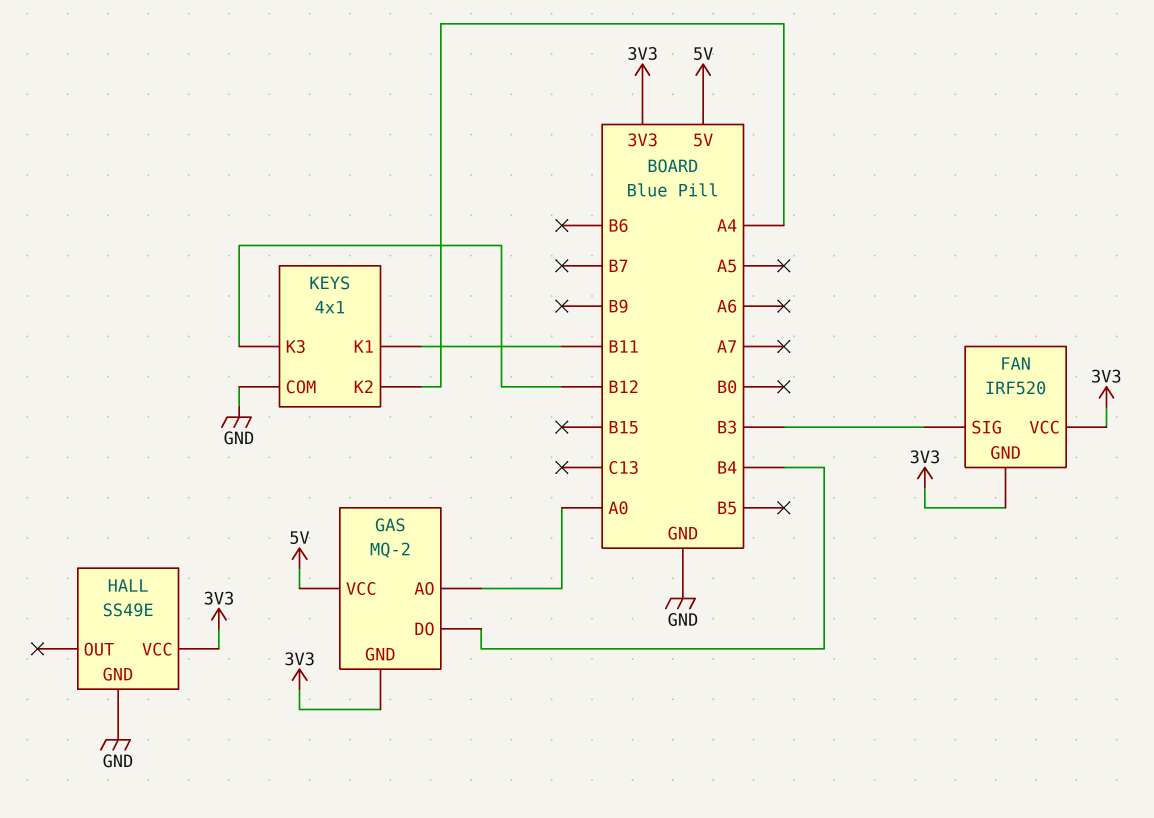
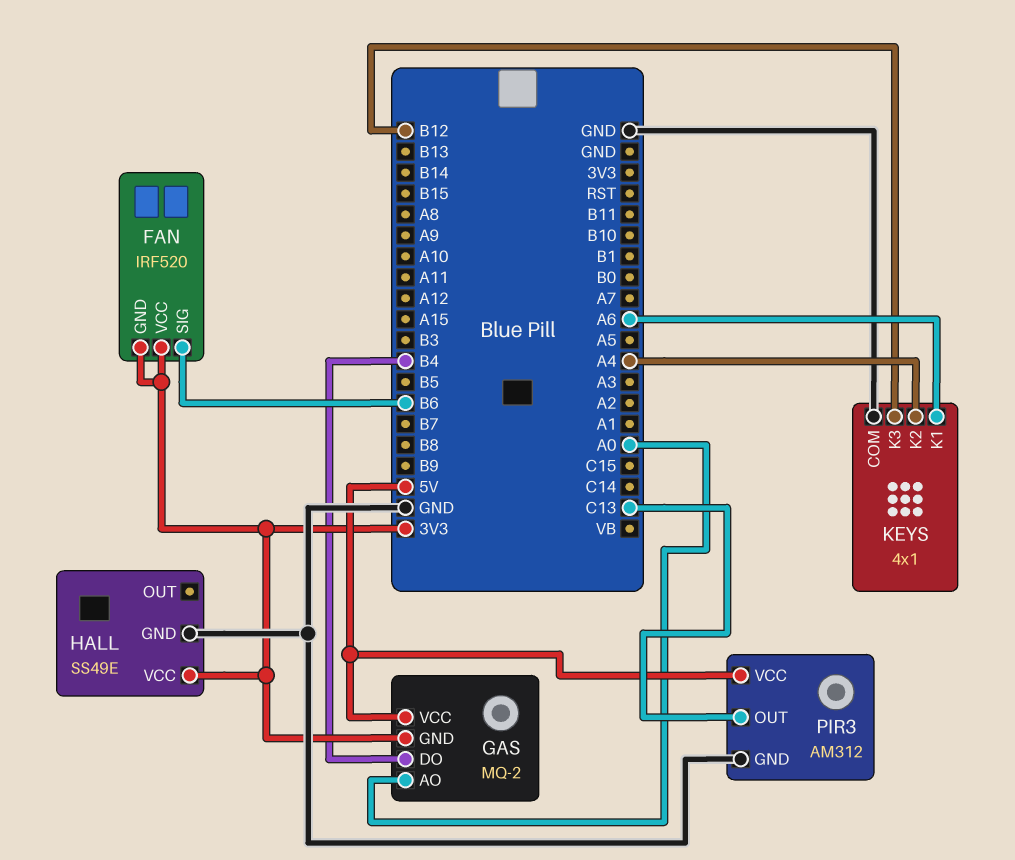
FAN pin SIG: B3 -> B6
KEYS pin K1: B11 -> A6
PIR3: none -> AM312
PIR3 pin GND: none -> GND
PIR3 pin OUT: none -> C13
PIR3 pin VCC: none -> 5V

